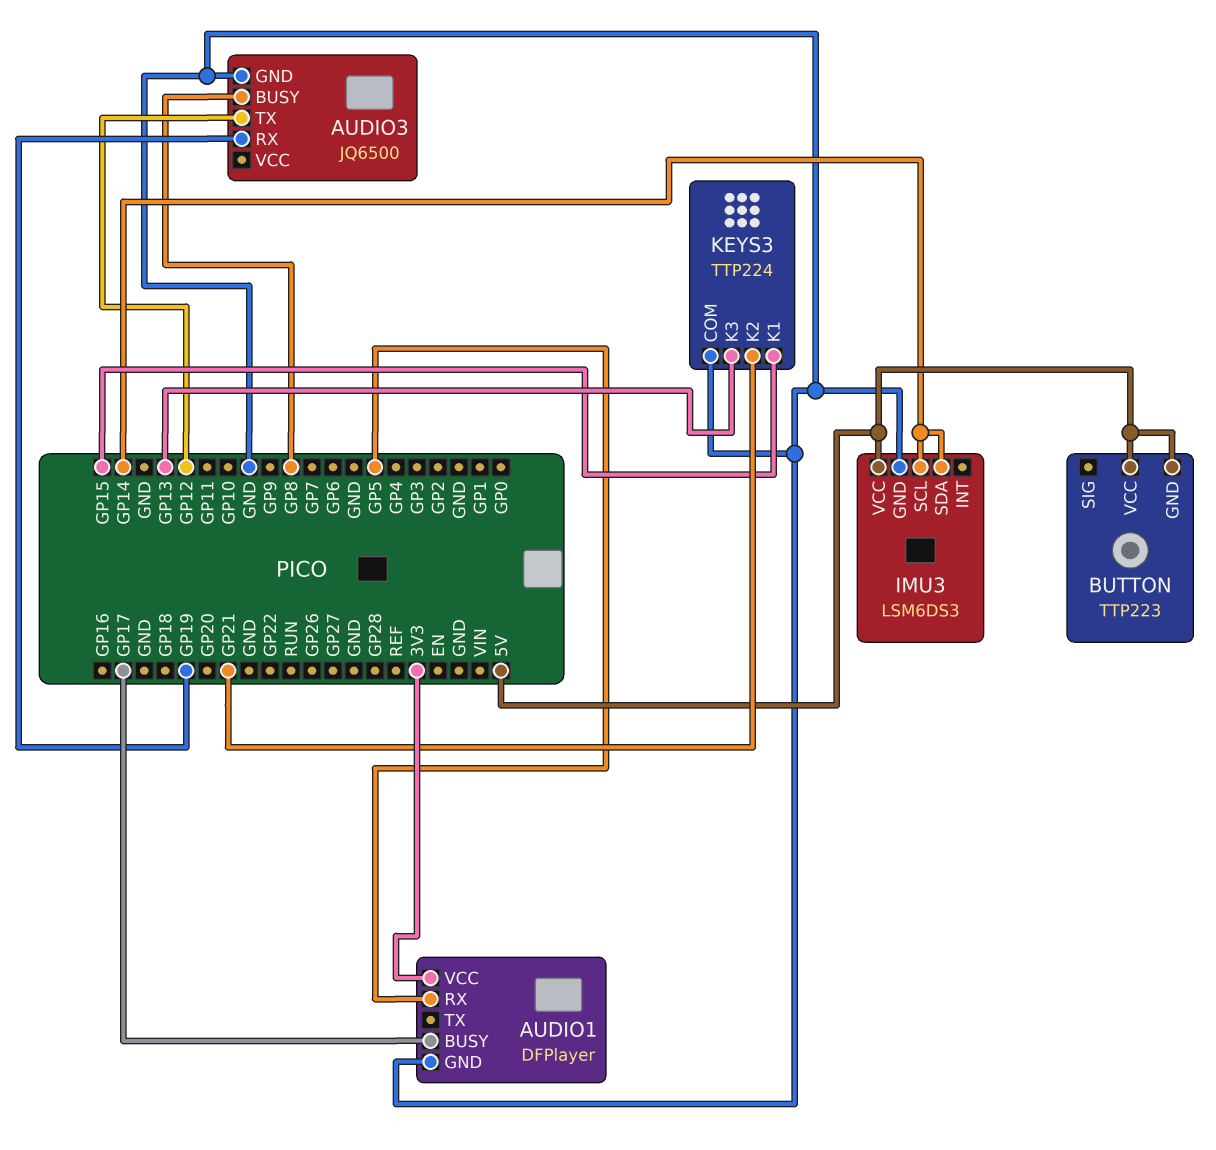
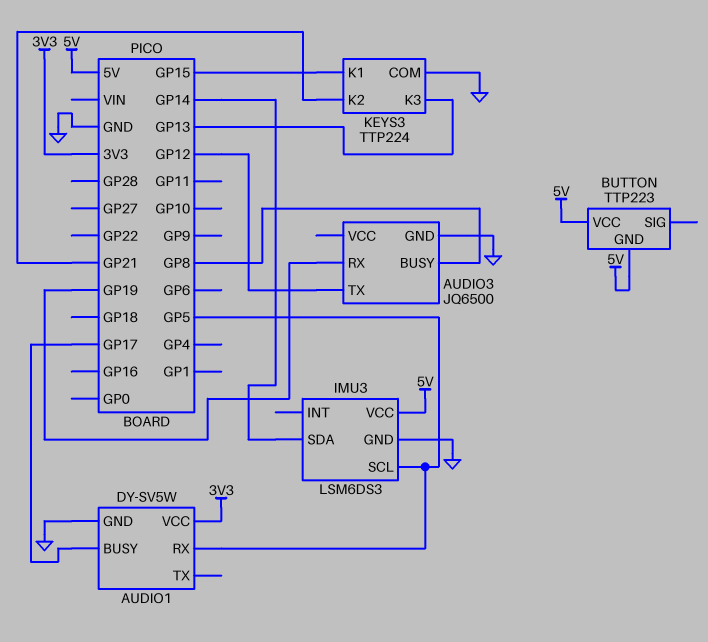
AUDIO1: DFPlayer -> DY-SV5W
IMU3 pin SCL: GP14 -> GP5

